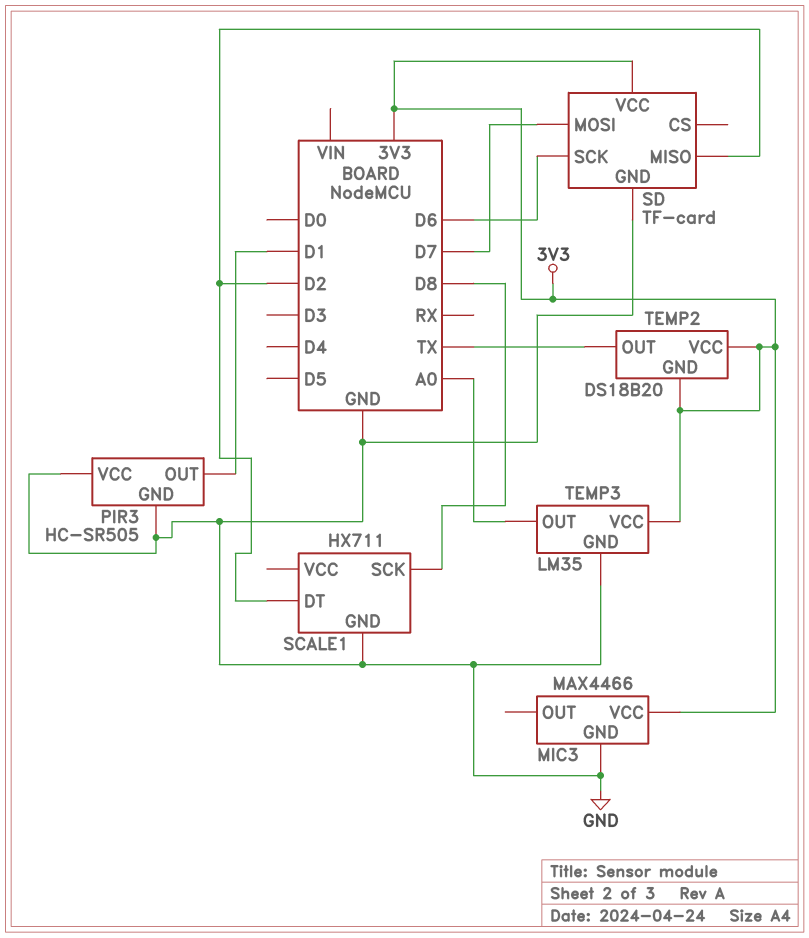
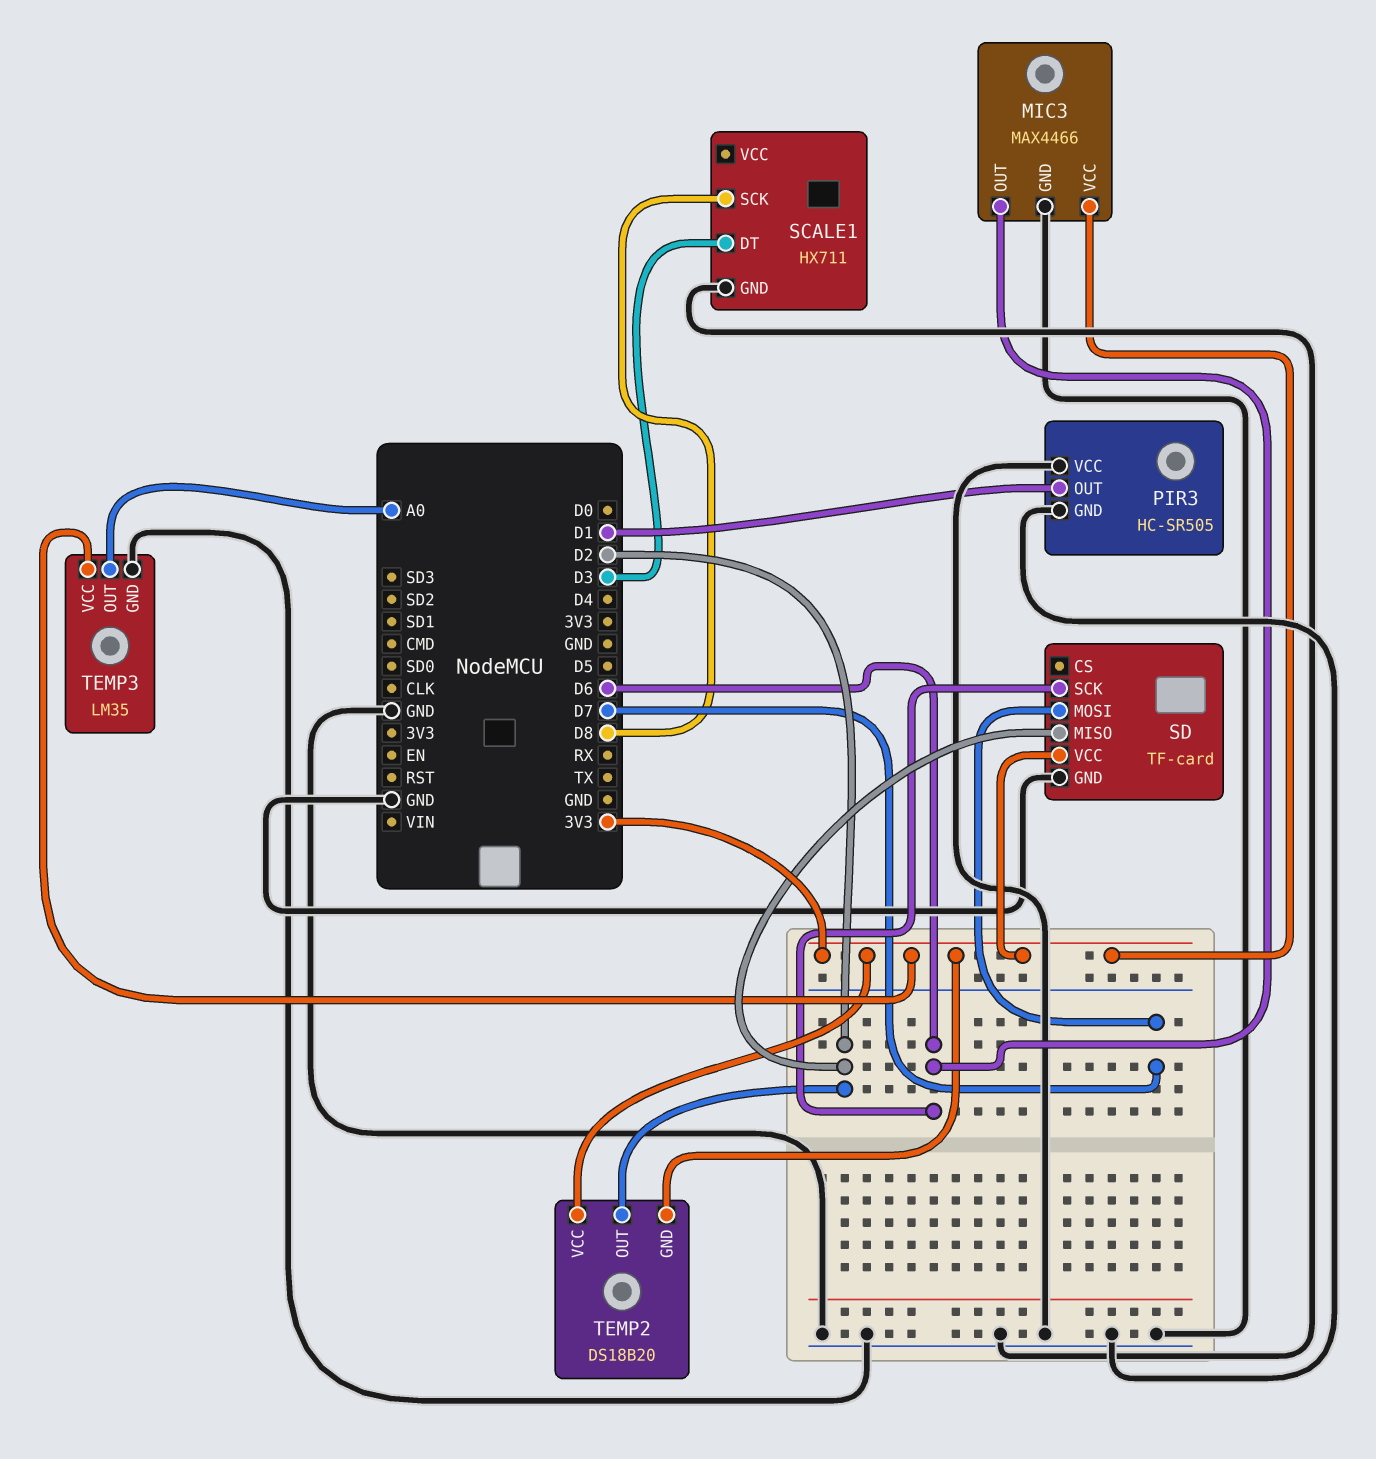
MIC3 pin OUT: none -> D6
SCALE1 pin DT: D2 -> D3
TEMP2 pin OUT: TX -> D2

